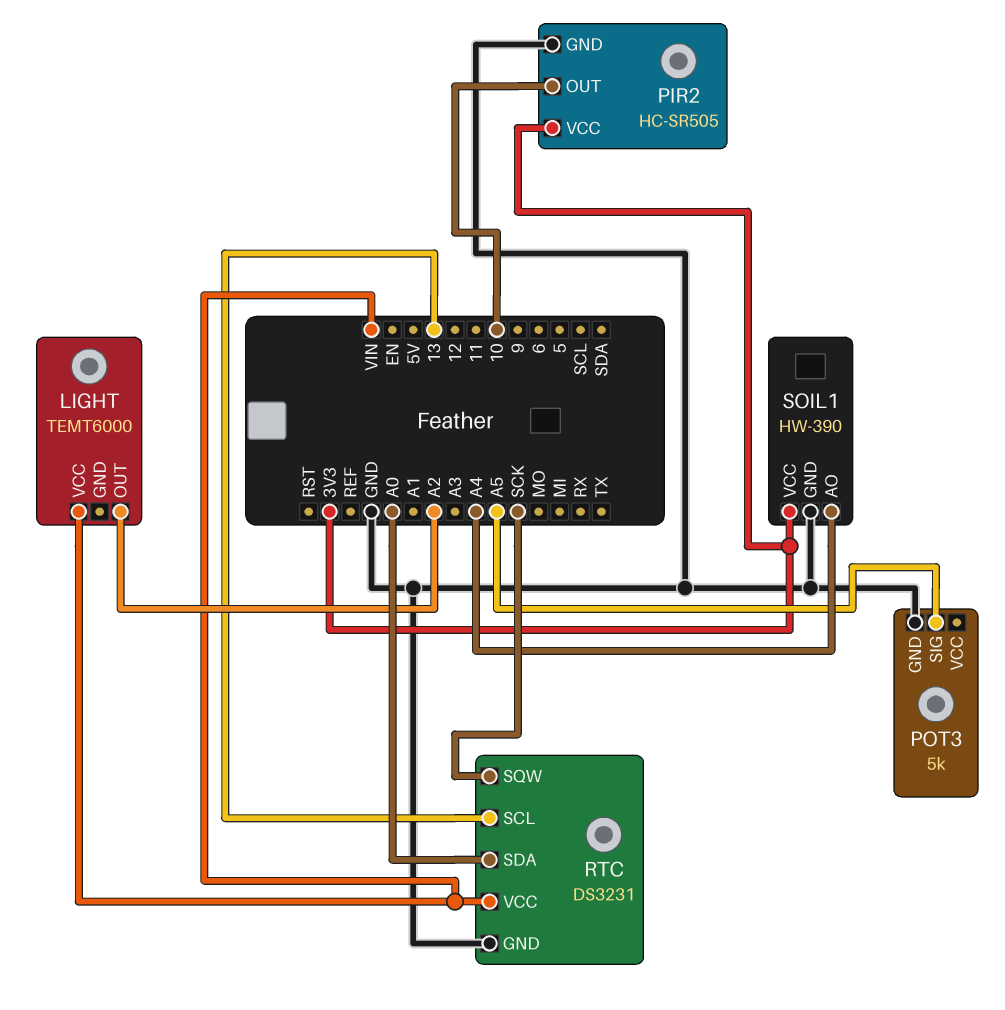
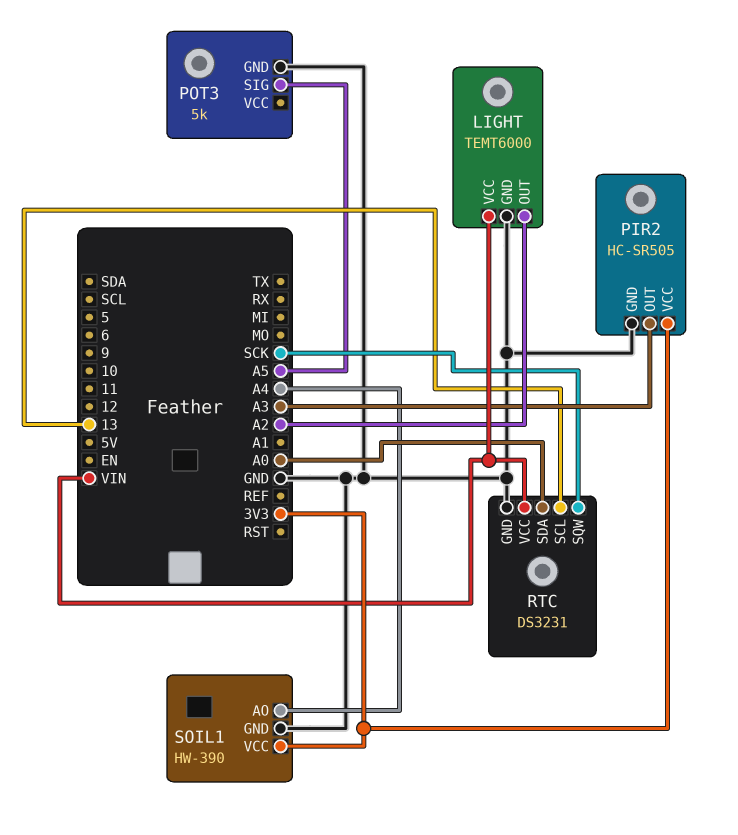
LIGHT pin GND: none -> GND
PIR2 pin OUT: 10 -> A3

